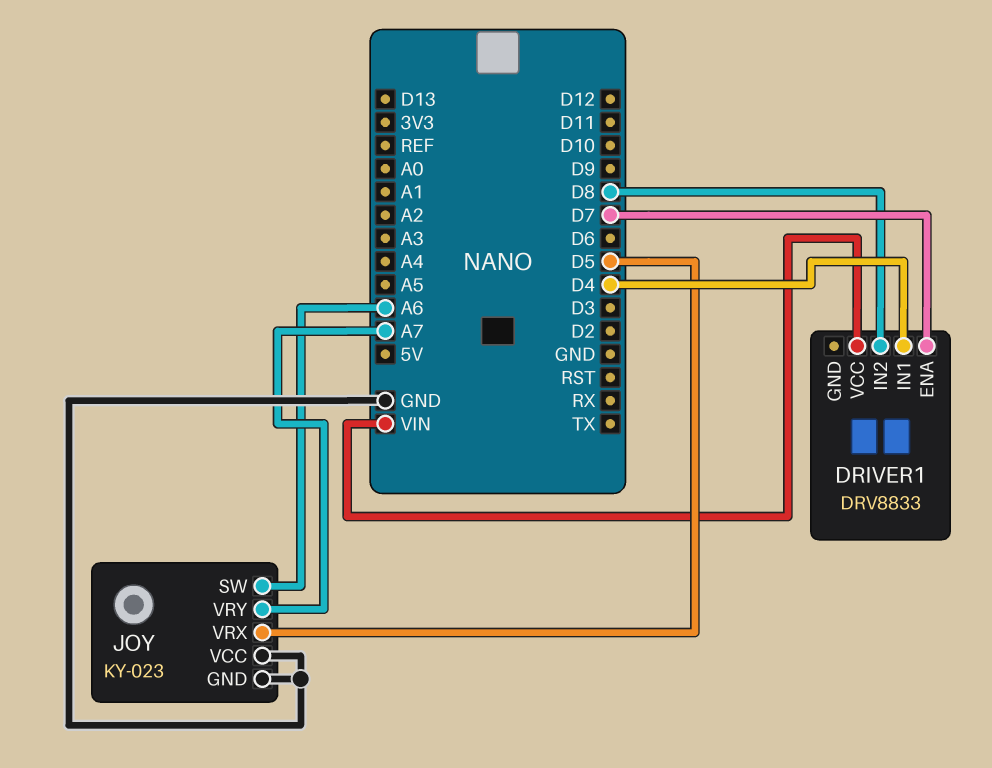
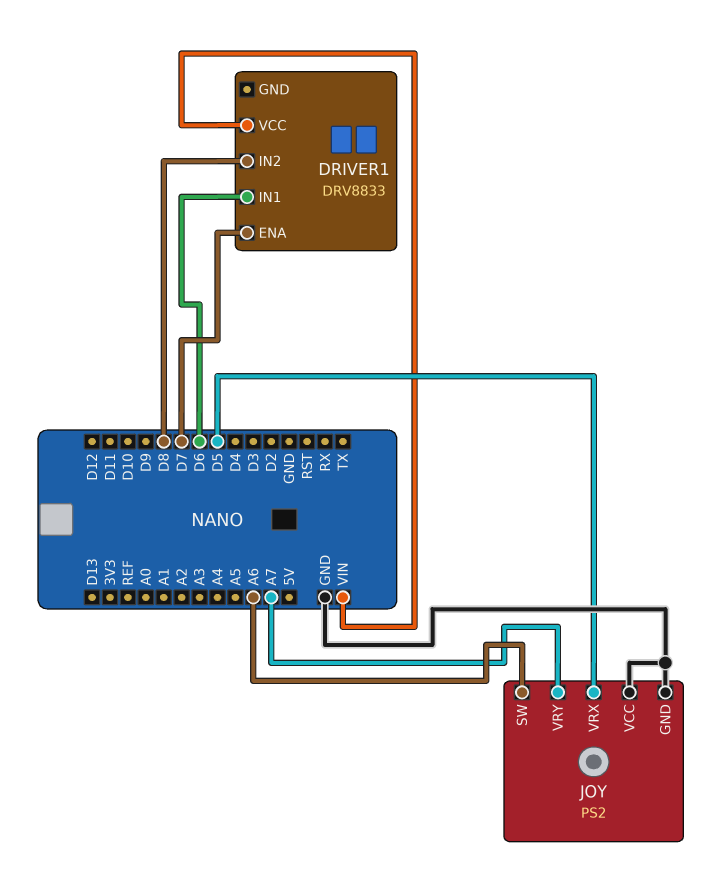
DRIVER1 pin IN1: D4 -> D6
JOY: KY-023 -> PS2

